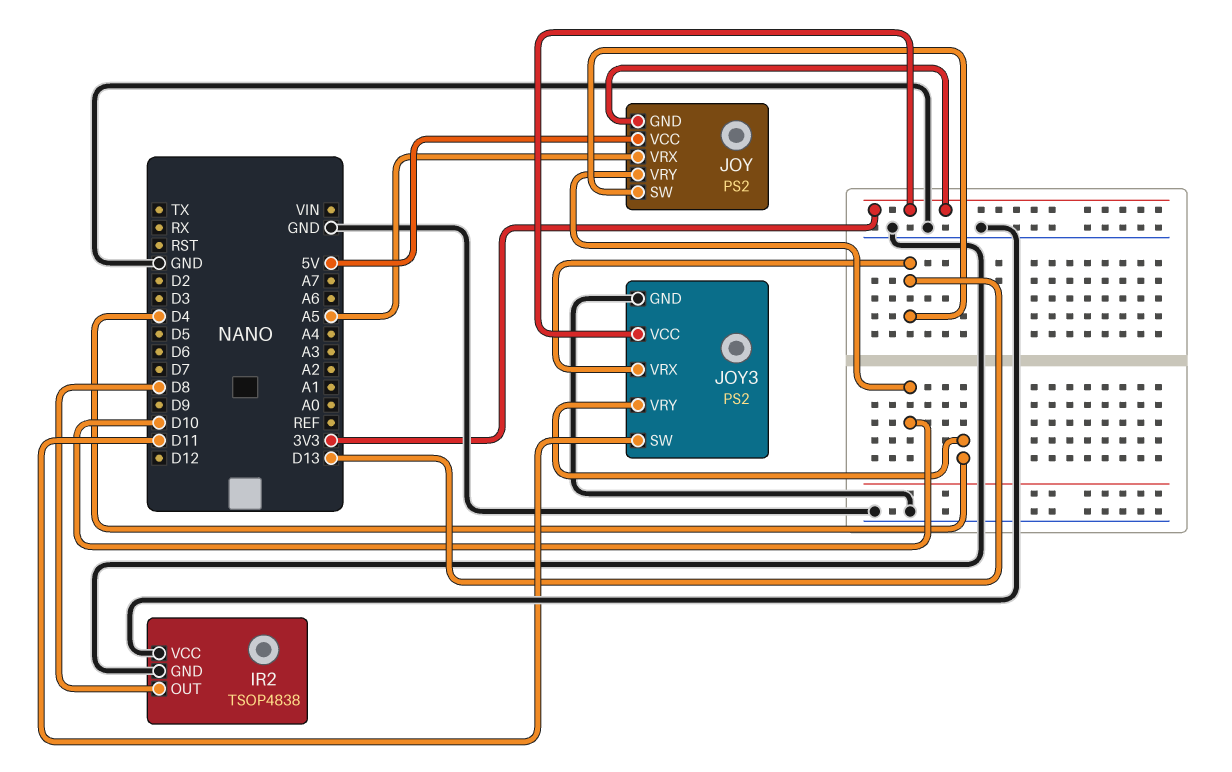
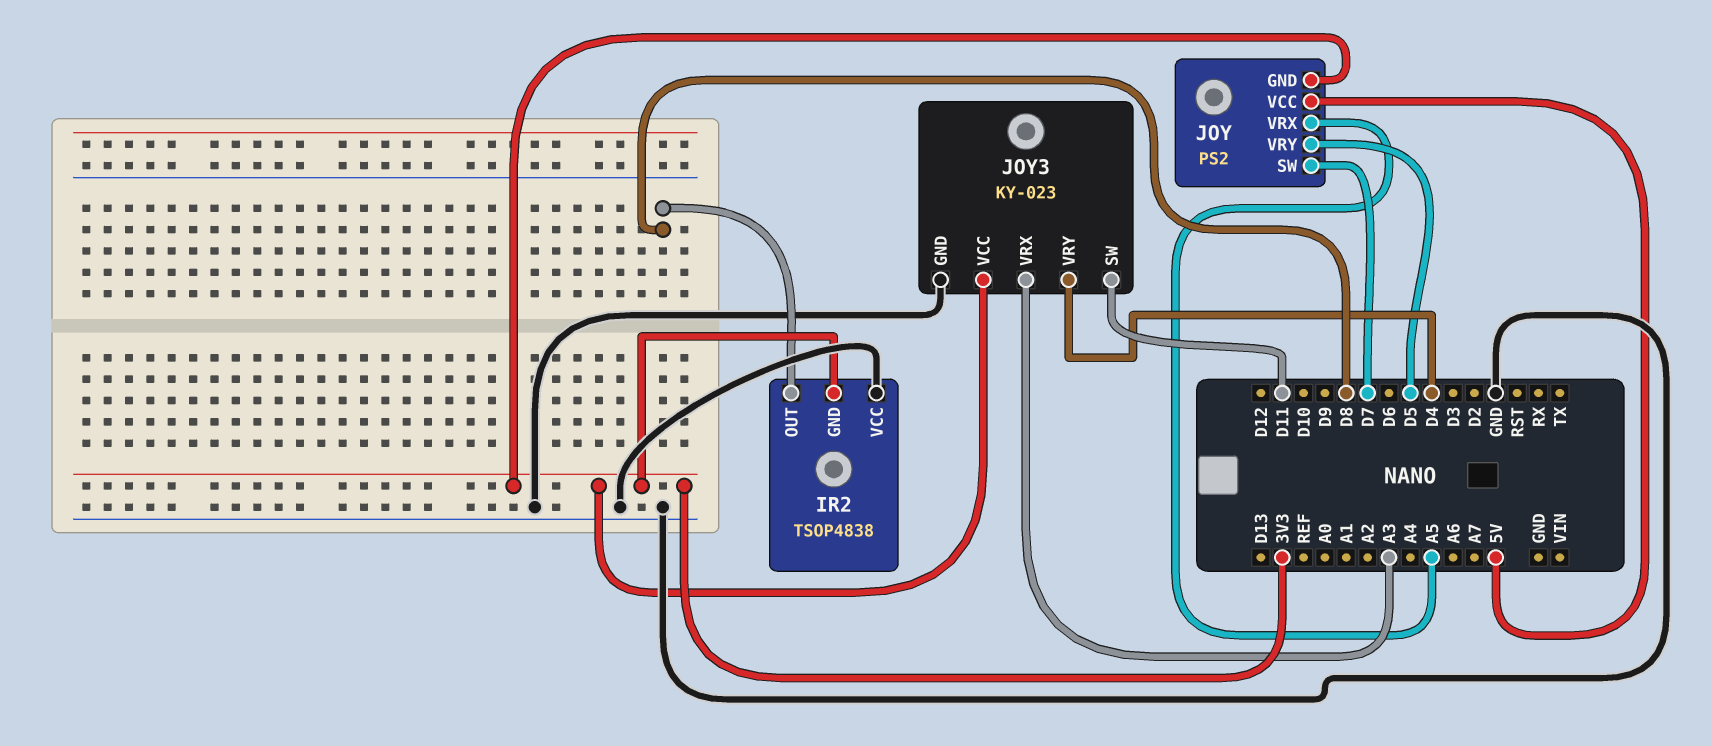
IR2 pin GND: GND -> 3V3
JOY pin SW: D13 -> D7
JOY pin VRY: D10 -> D5
JOY3: PS2 -> KY-023
JOY3 pin VRX: D13 -> A3

